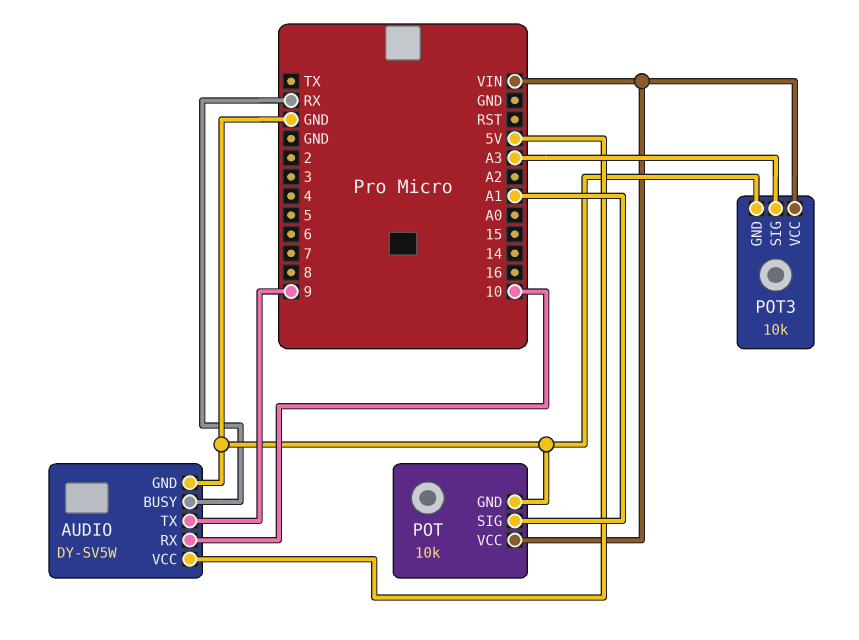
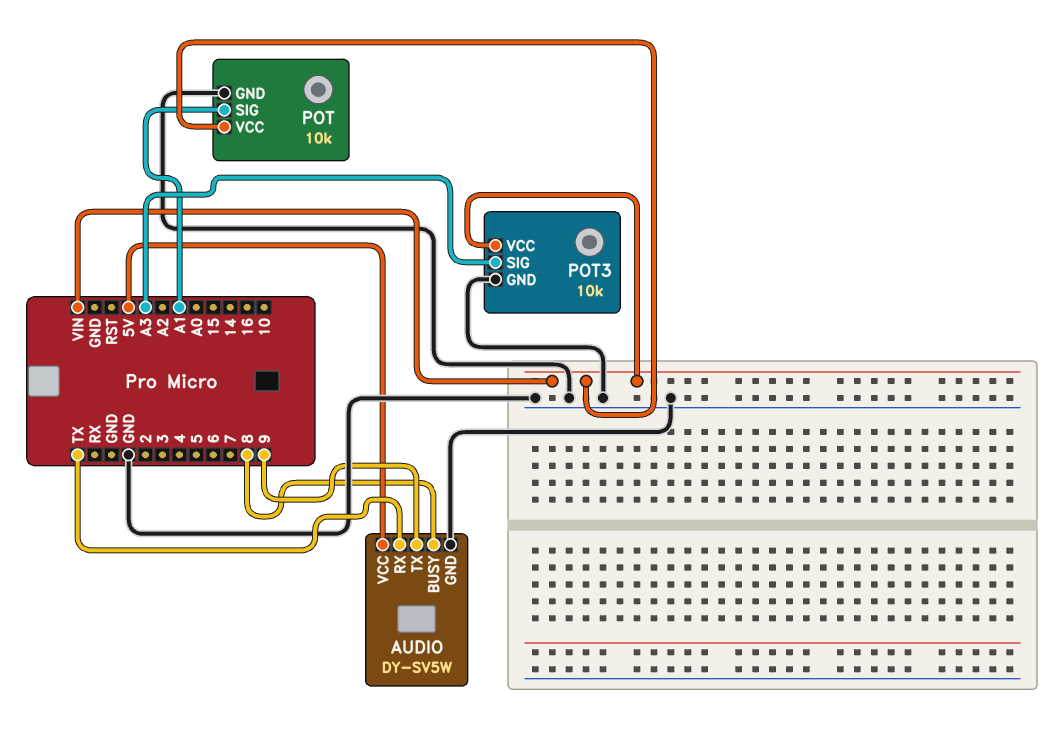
AUDIO pin BUSY: RX -> 8
AUDIO pin RX: 10 -> TX

